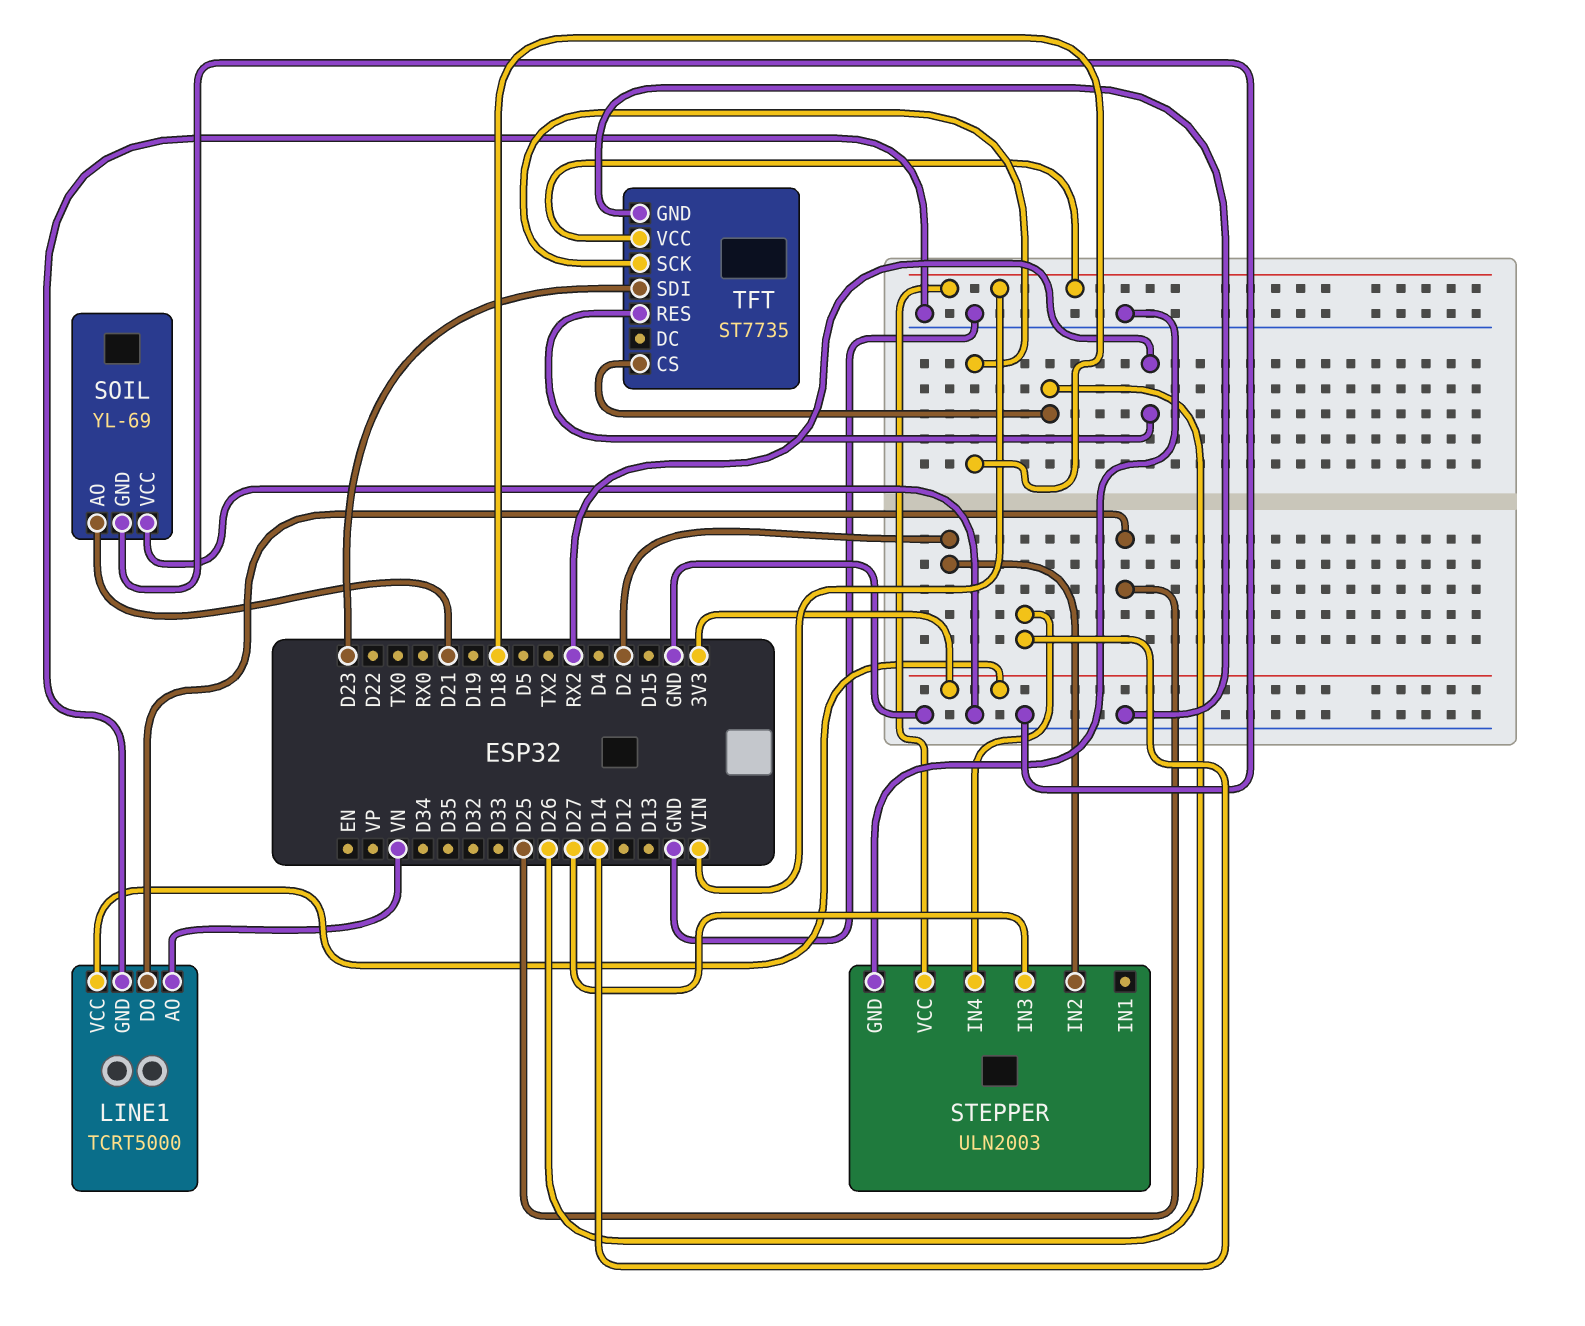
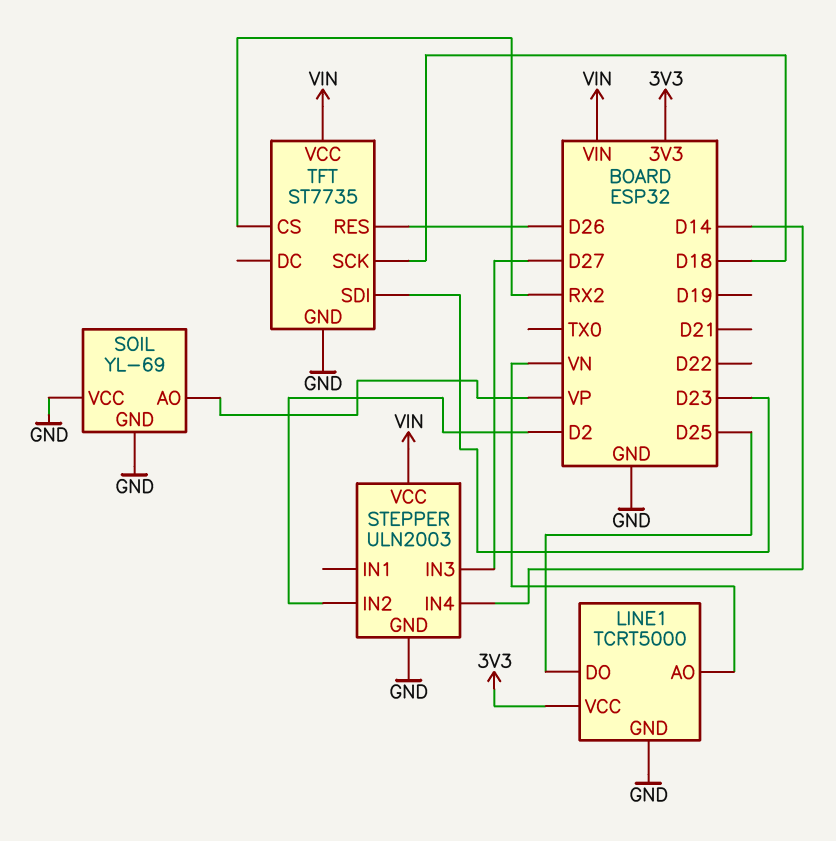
SOIL pin AO: D21 -> VP
TFT pin CS: D26 -> RX2
TFT pin RES: RX2 -> D26

